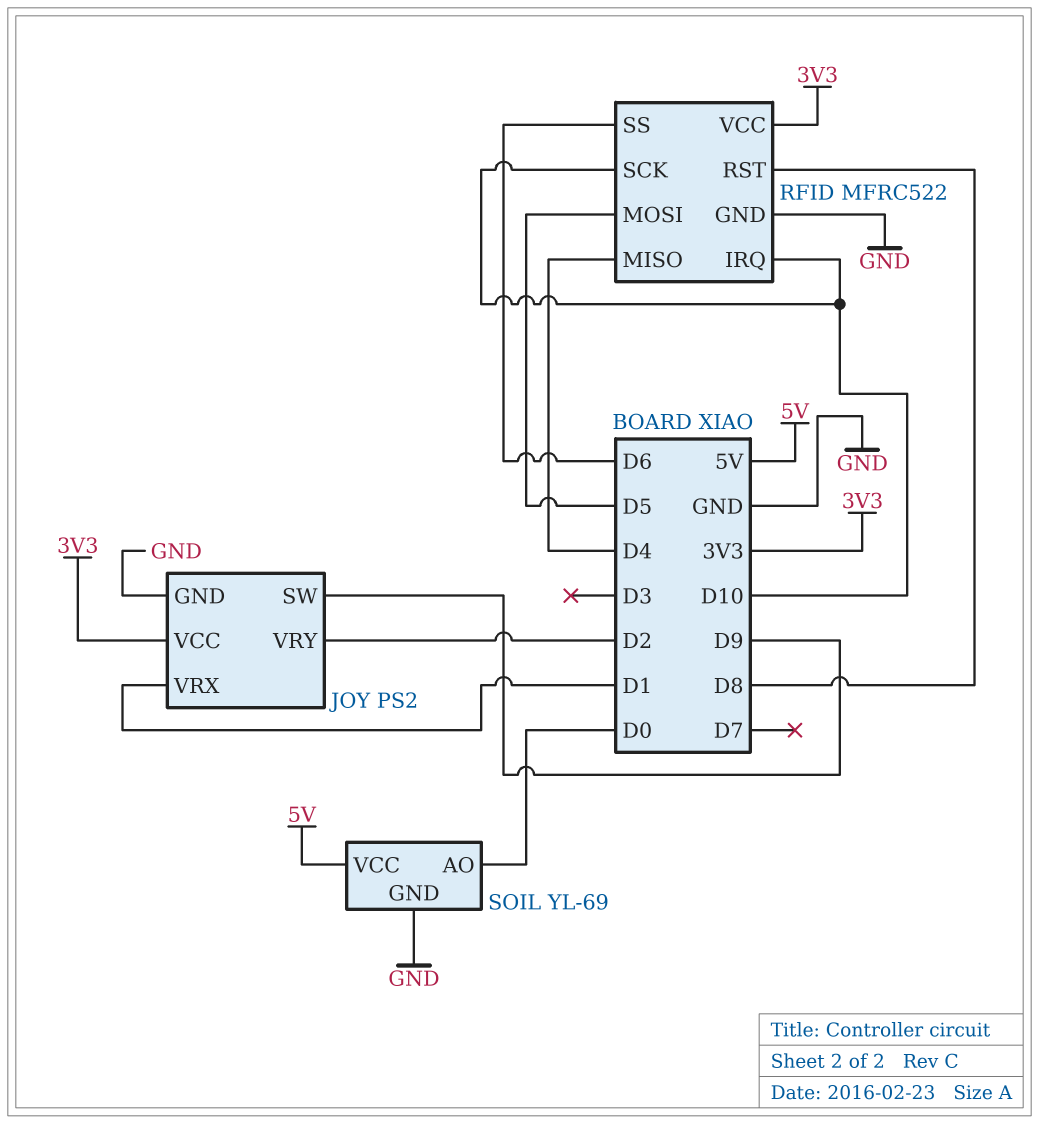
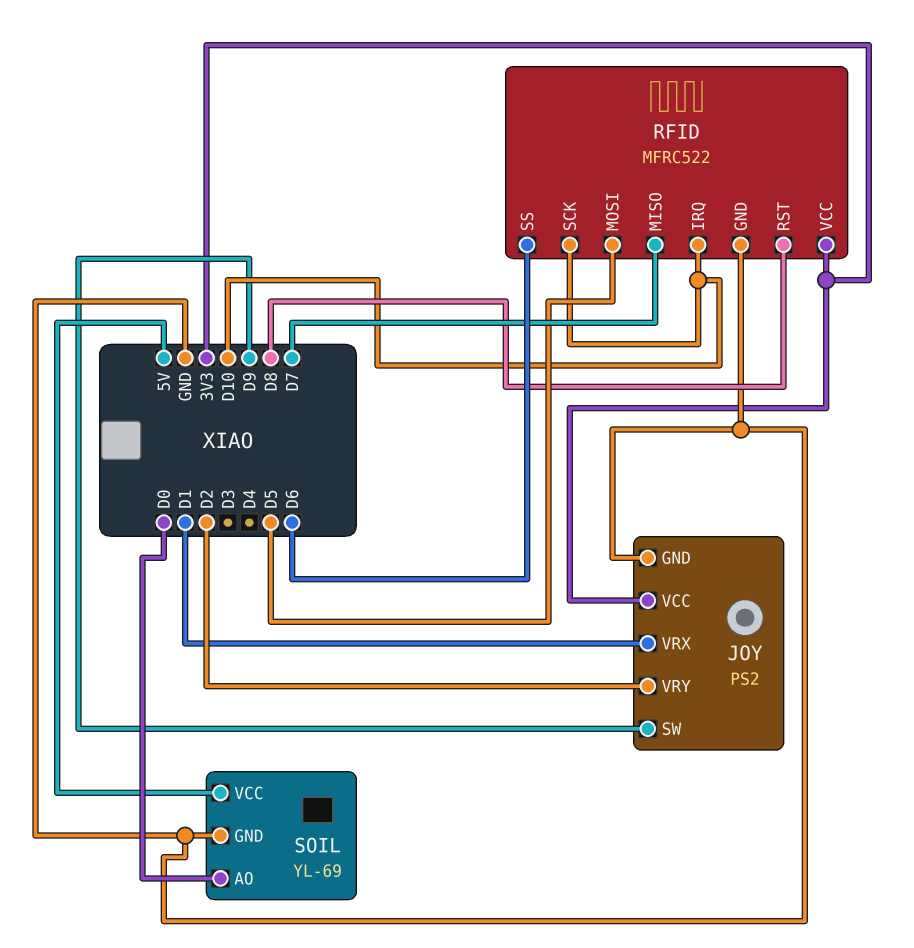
RFID pin MISO: D4 -> D7

